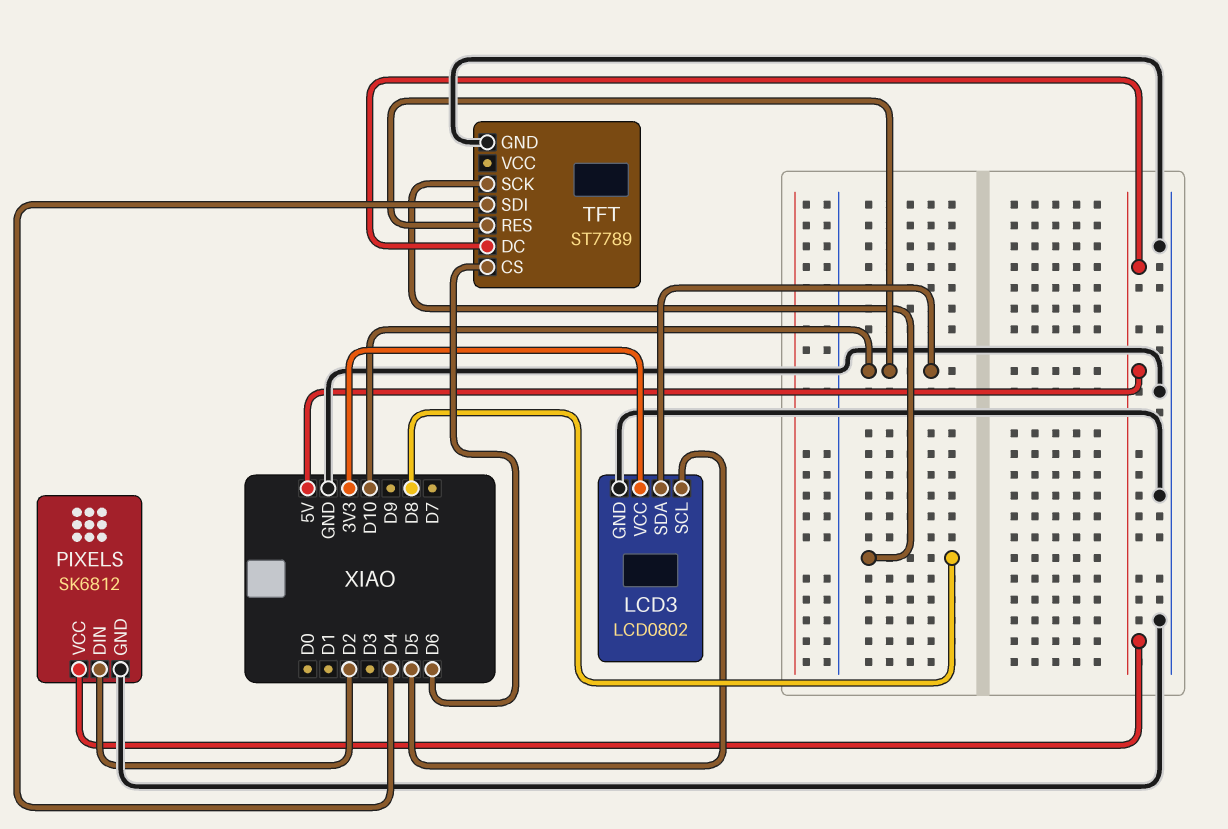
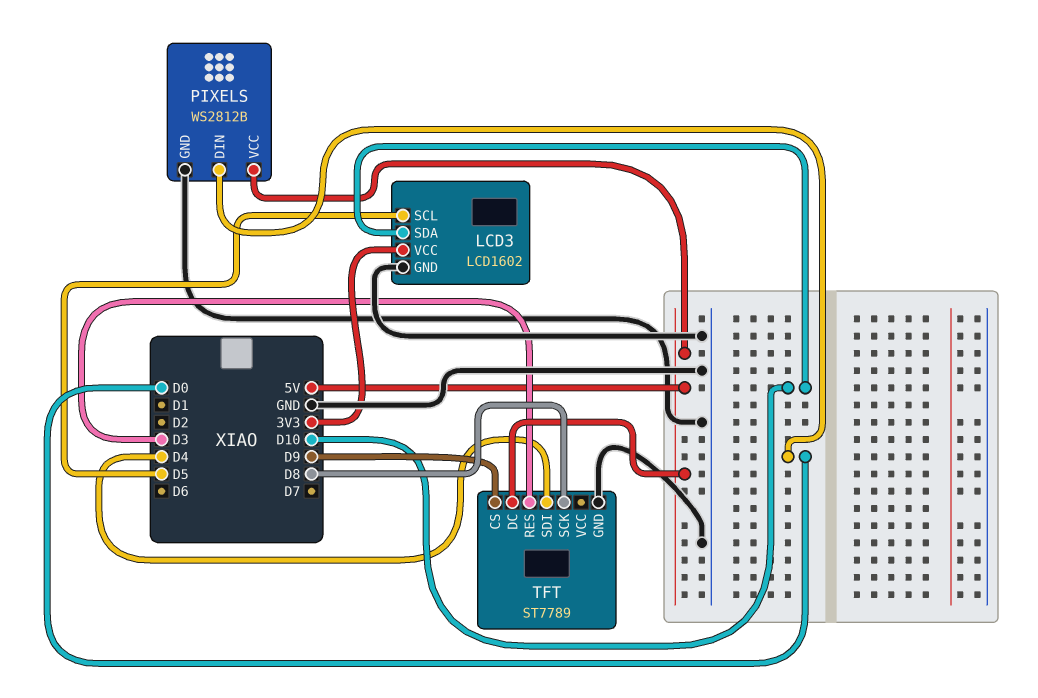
LCD3: LCD0802 -> LCD1602
PIXELS: SK6812 -> WS2812B
PIXELS pin DIN: D2 -> D0
TFT pin CS: D6 -> D9
TFT pin RES: D10 -> D3

